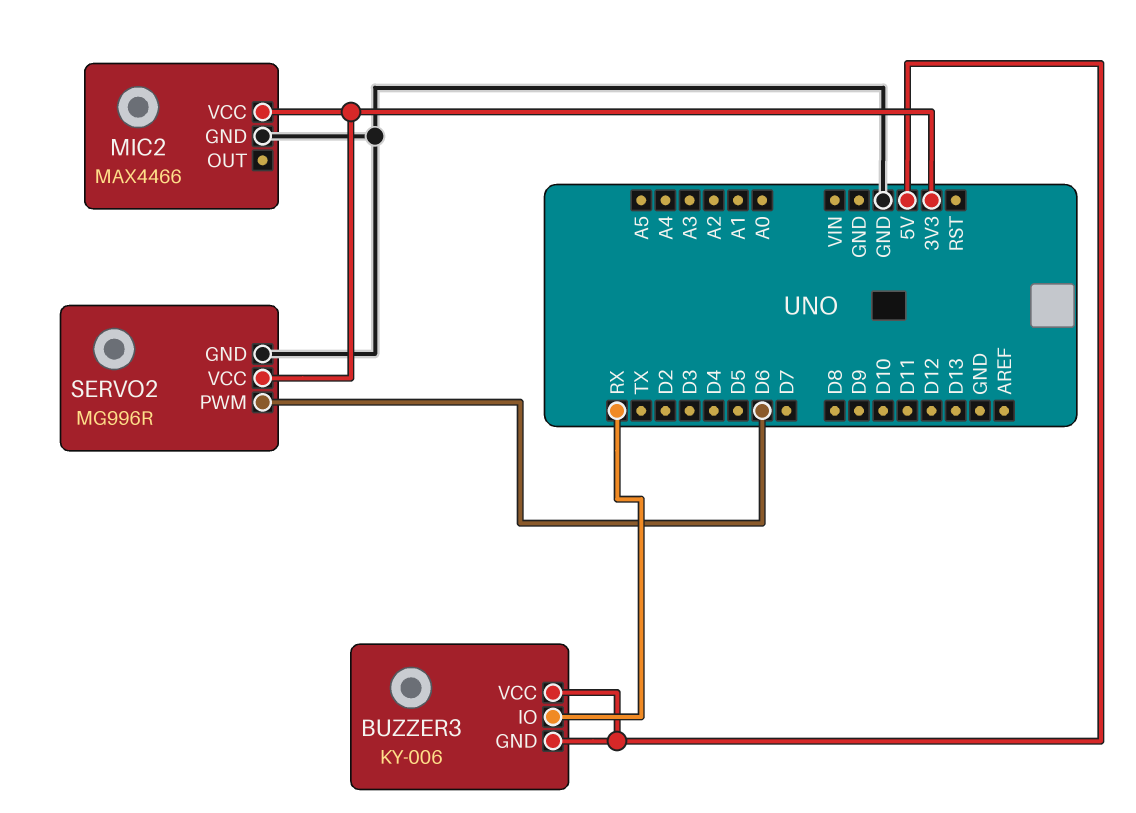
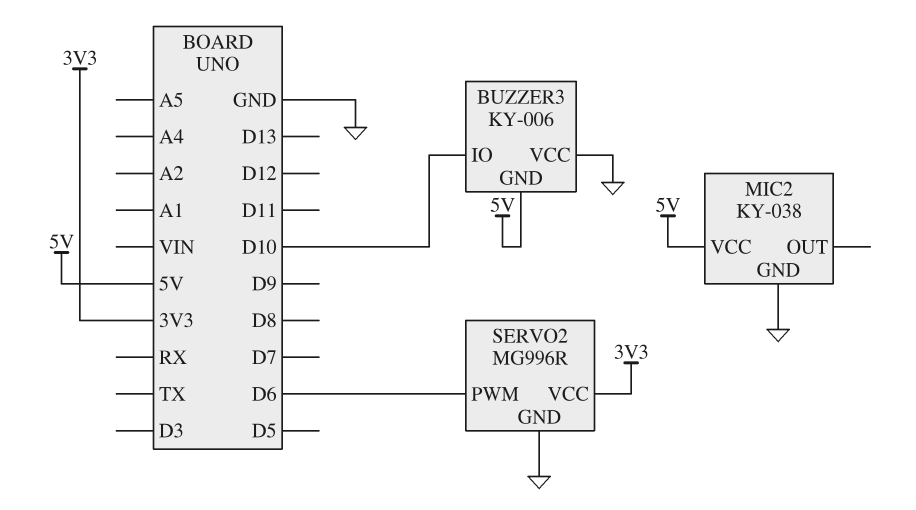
BUZZER3 pin IO: RX -> D10
BUZZER3 pin VCC: 5V -> GND
MIC2: MAX4466 -> KY-038
MIC2 pin VCC: 3V3 -> 5V

